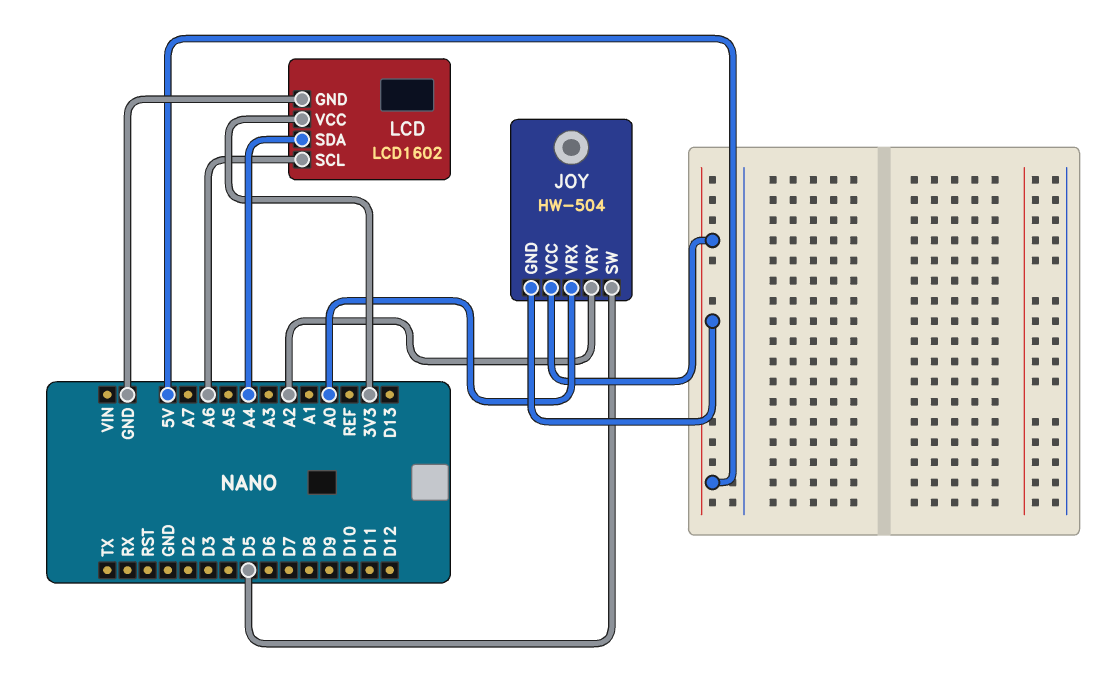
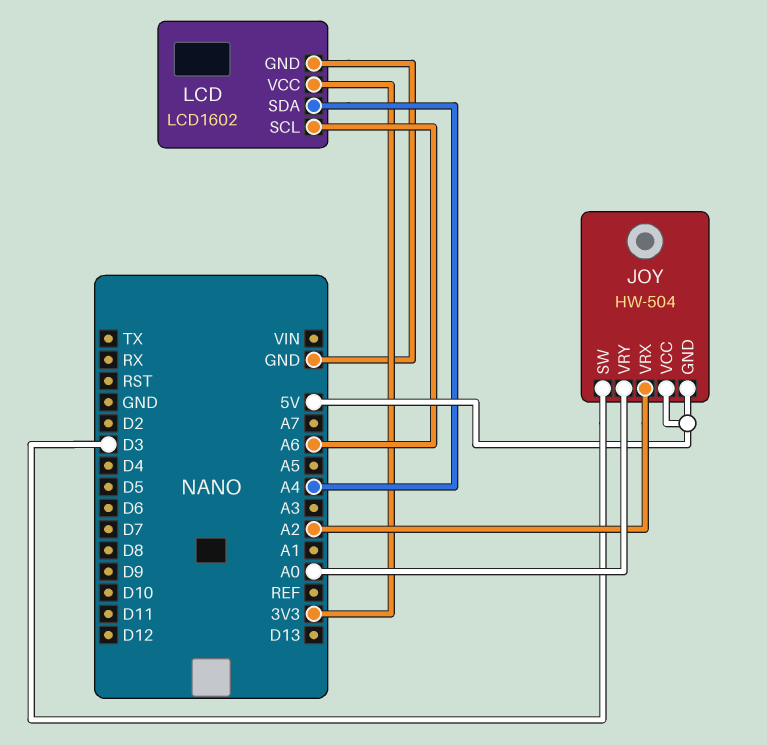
JOY pin SW: D5 -> D3
JOY pin VRX: A0 -> A2
JOY pin VRY: A2 -> A0

